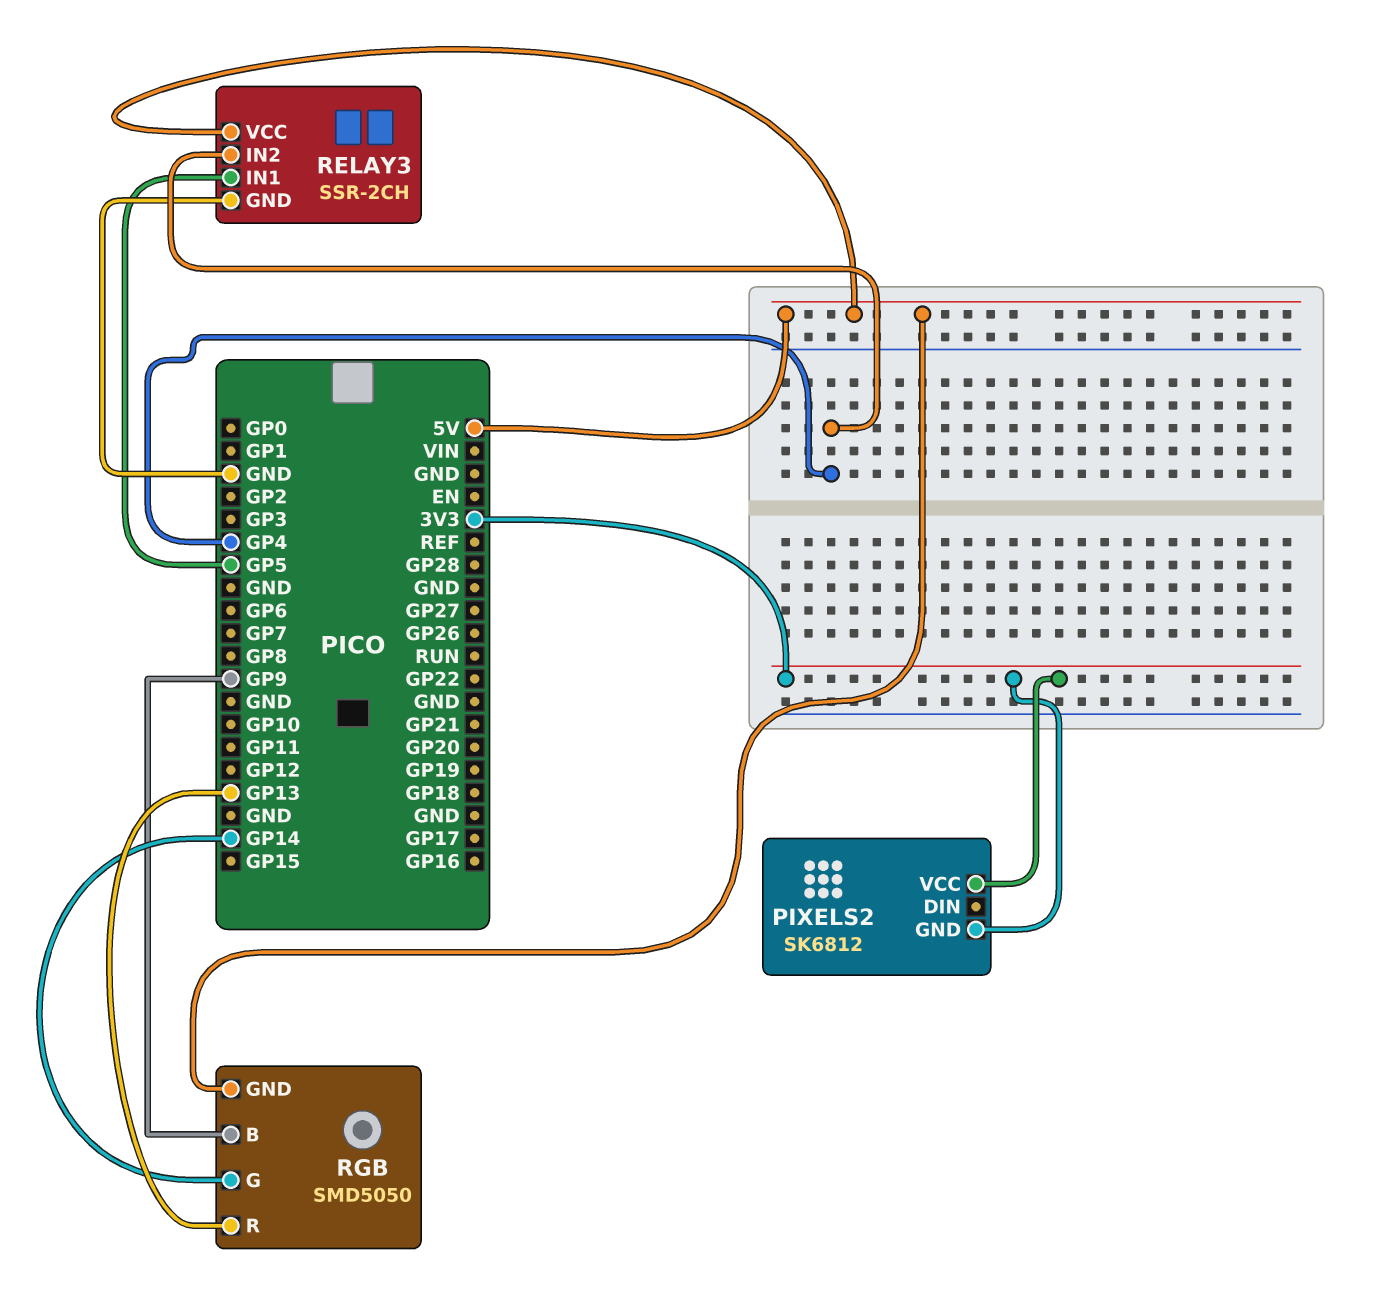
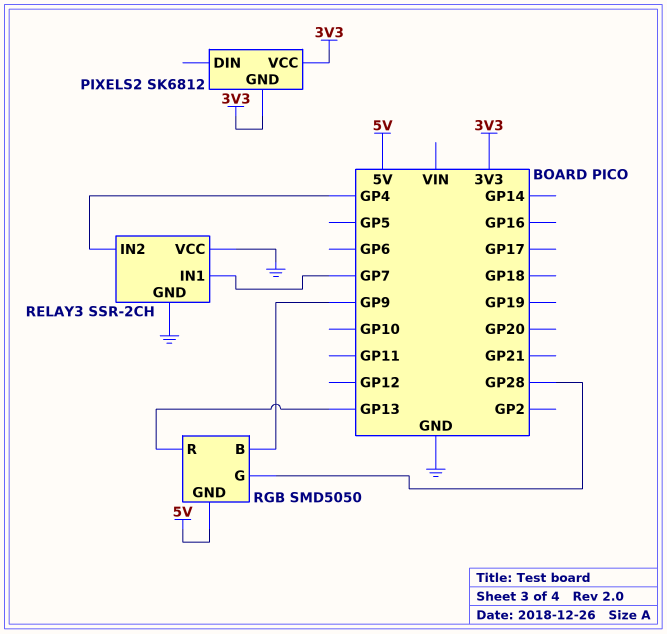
RELAY3 pin IN1: GP5 -> GP7
RELAY3 pin VCC: 5V -> GND
RGB pin G: GP14 -> GP28

